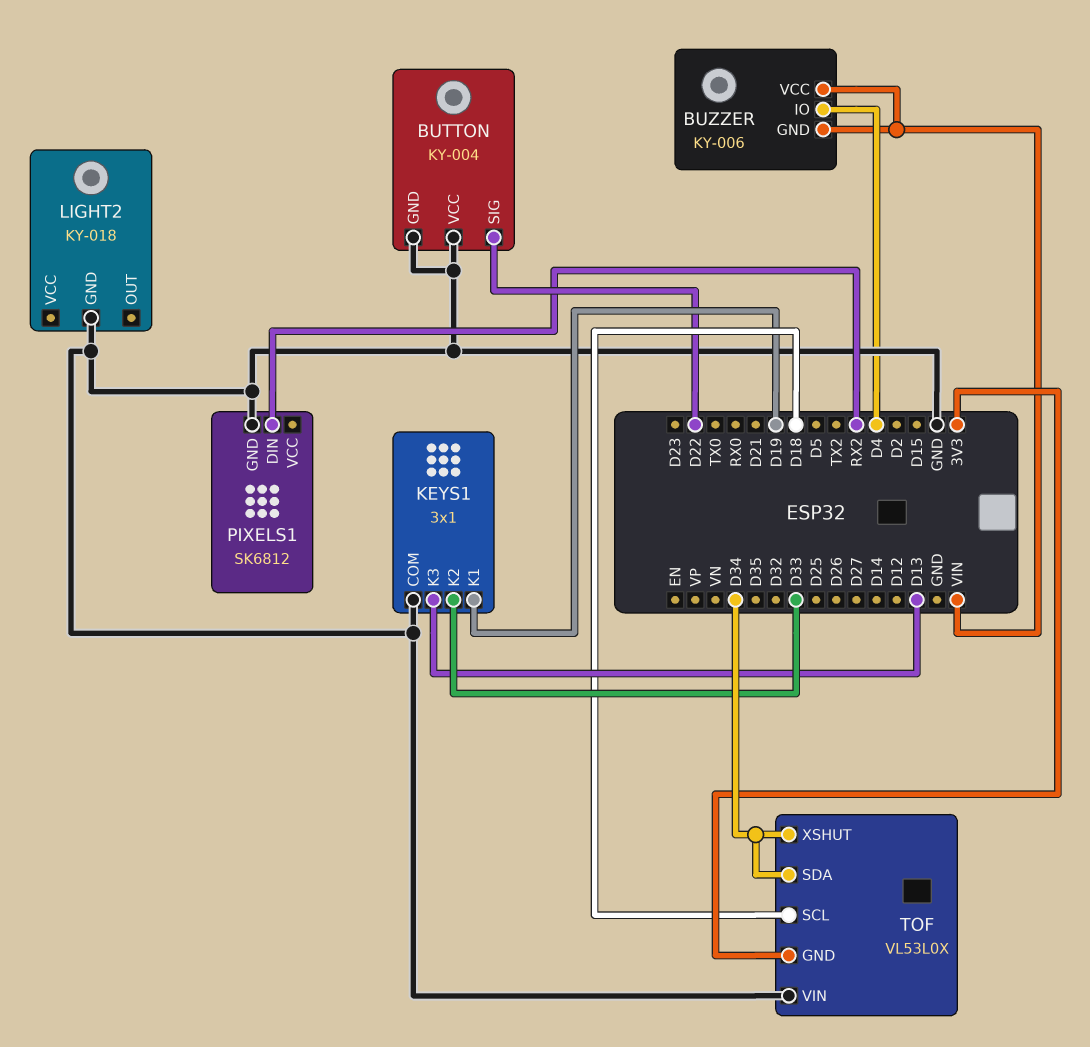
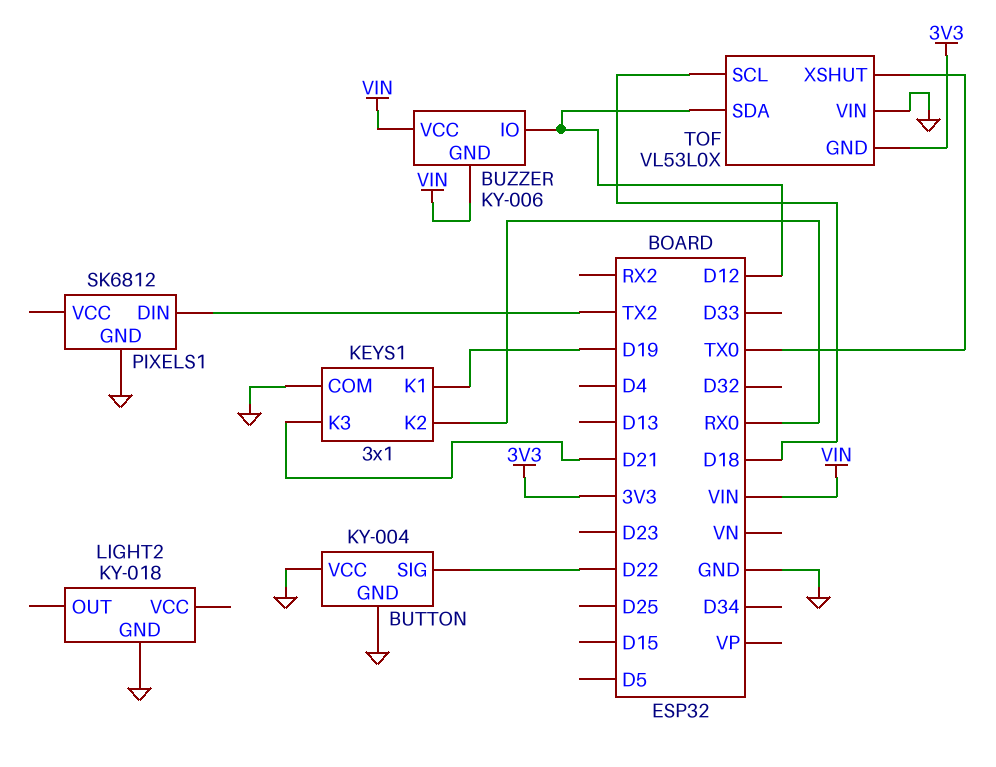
BUZZER pin IO: D4 -> D12
KEYS1 pin K2: D33 -> RX0
KEYS1 pin K3: D13 -> D21
PIXELS1 pin DIN: RX2 -> TX2
TOF pin SDA: D34 -> D12
TOF pin XSHUT: D34 -> TX0

